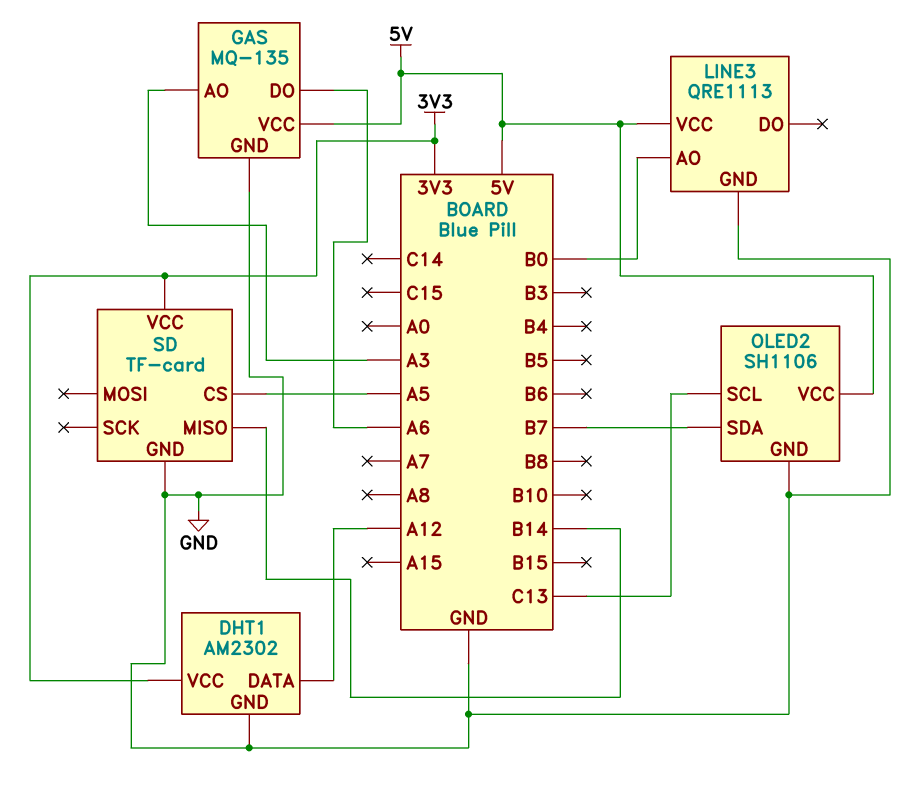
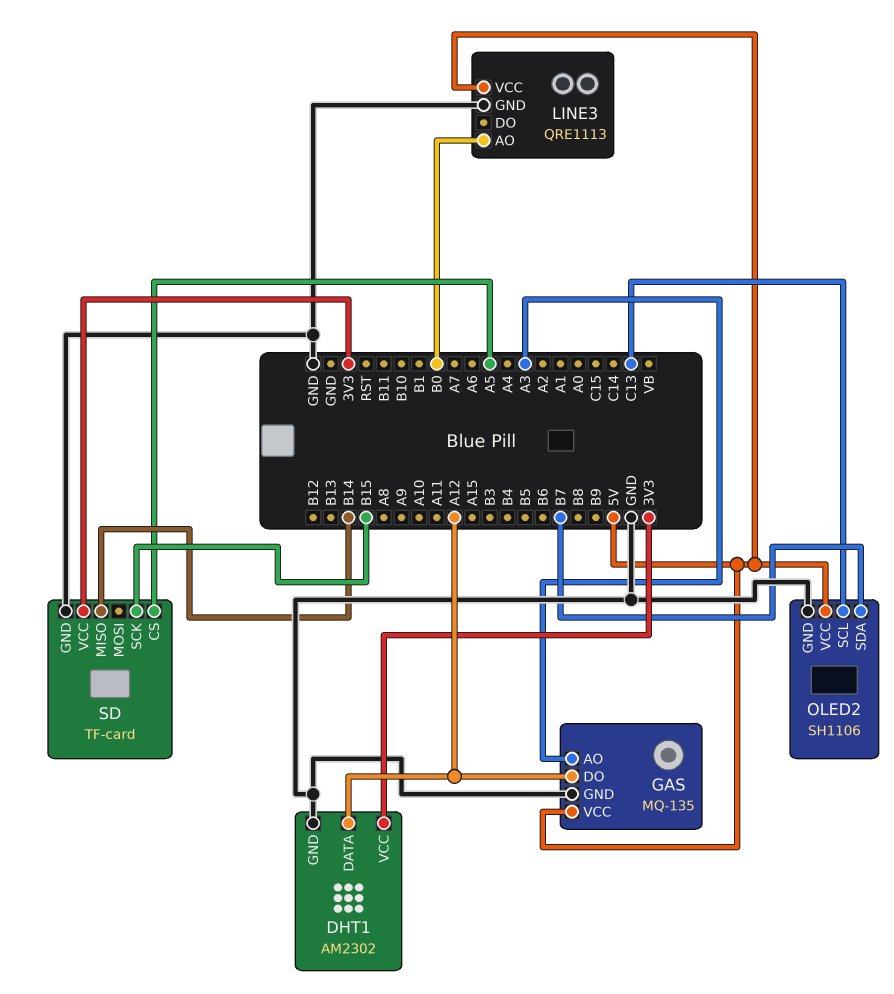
GAS pin DO: A6 -> A12
SD pin SCK: none -> B15

